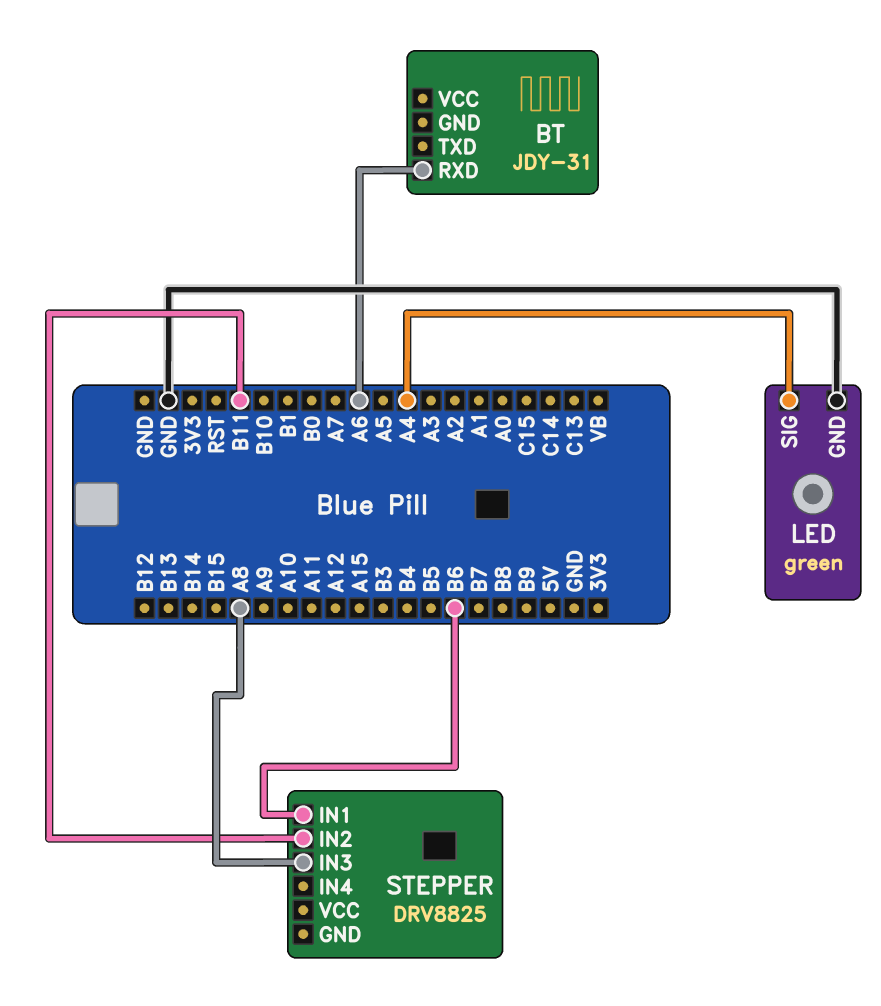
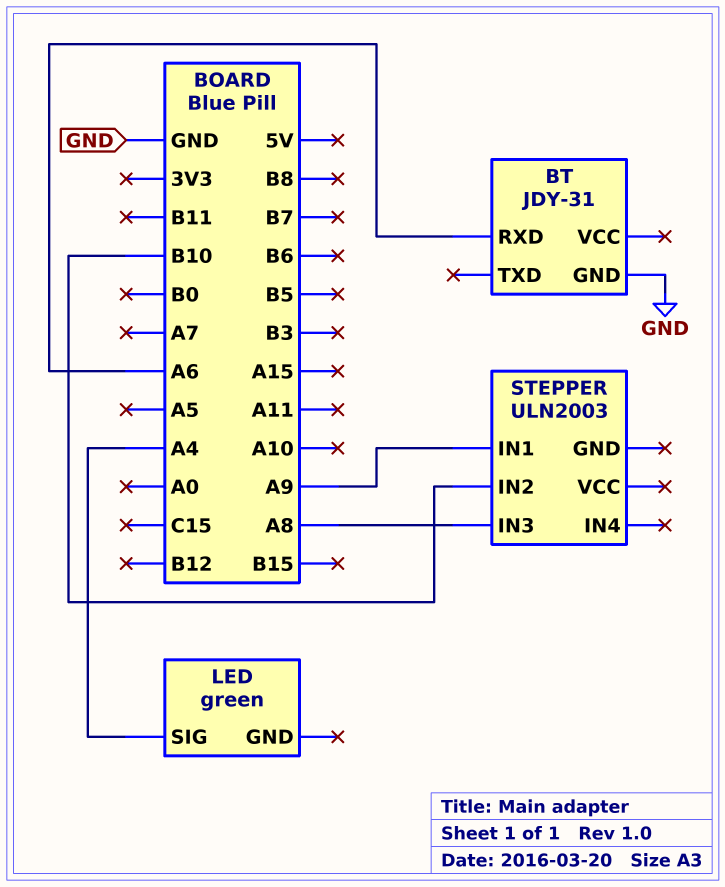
BT pin GND: none -> GND
LED pin GND: GND -> none
STEPPER: DRV8825 -> ULN2003
STEPPER pin IN1: B6 -> A9
STEPPER pin IN2: B11 -> B10

